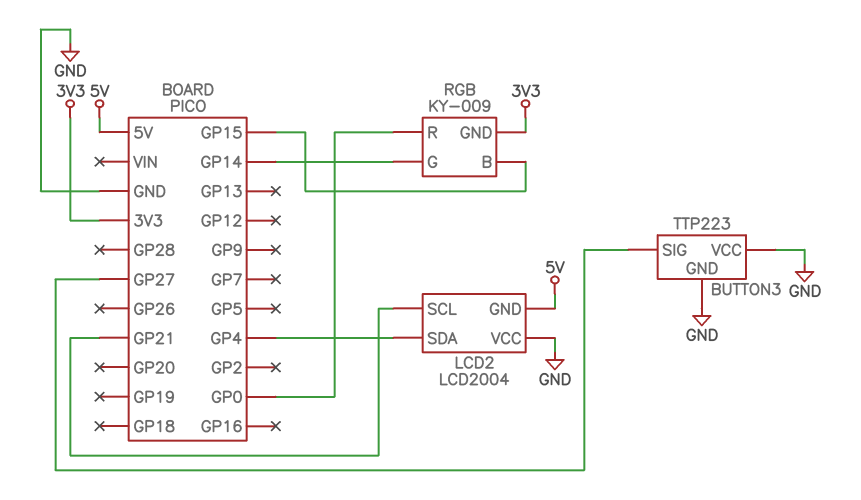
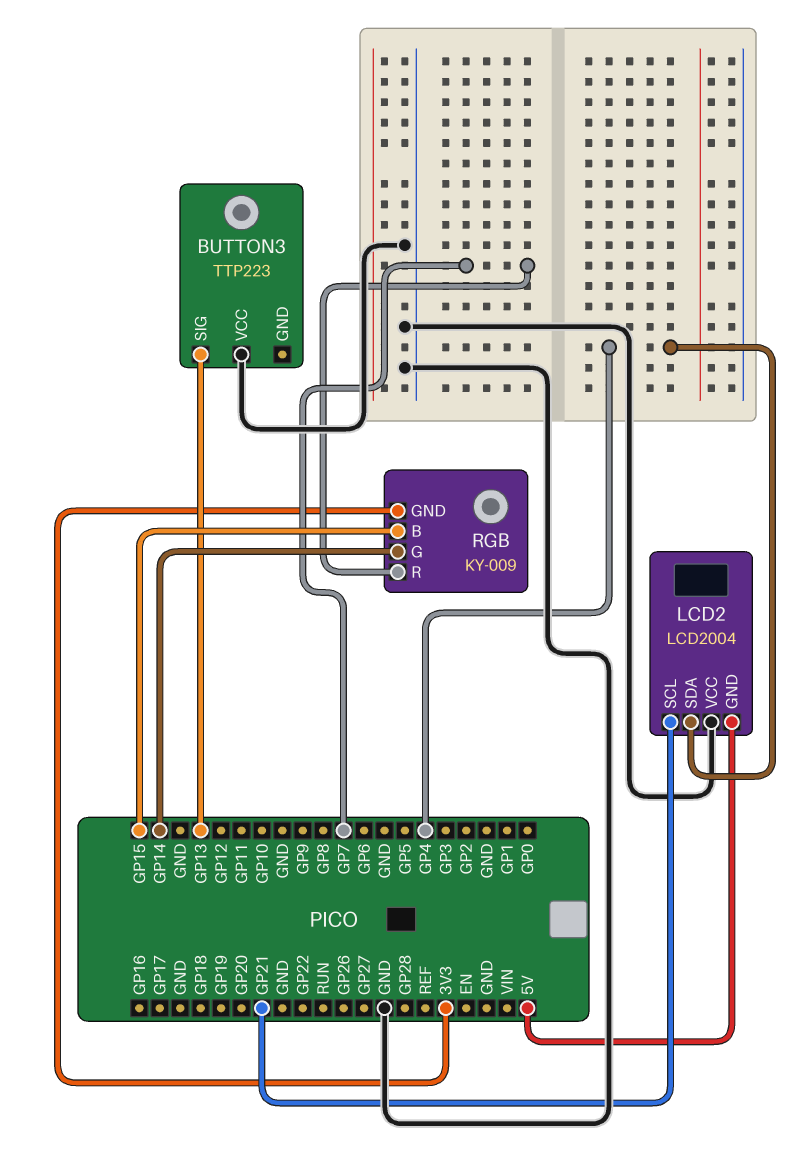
BUTTON3 pin GND: GND -> none
BUTTON3 pin SIG: GP27 -> GP13
RGB pin R: GP0 -> GP7

